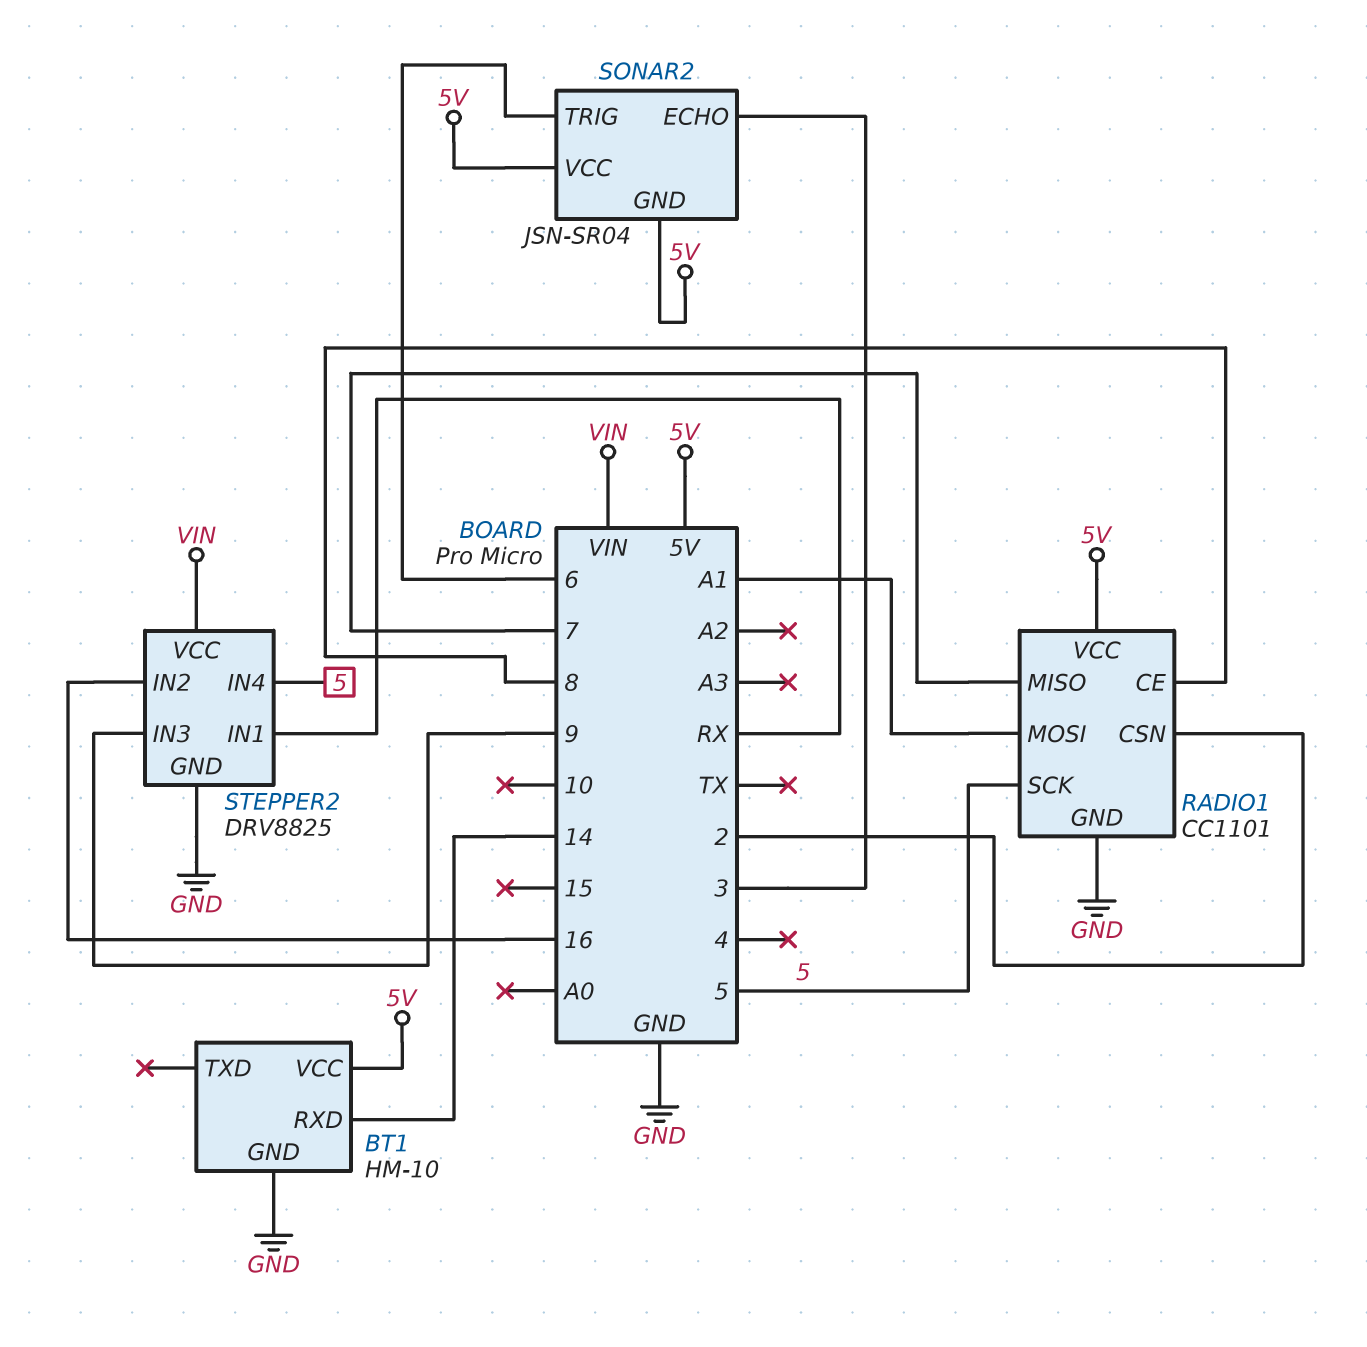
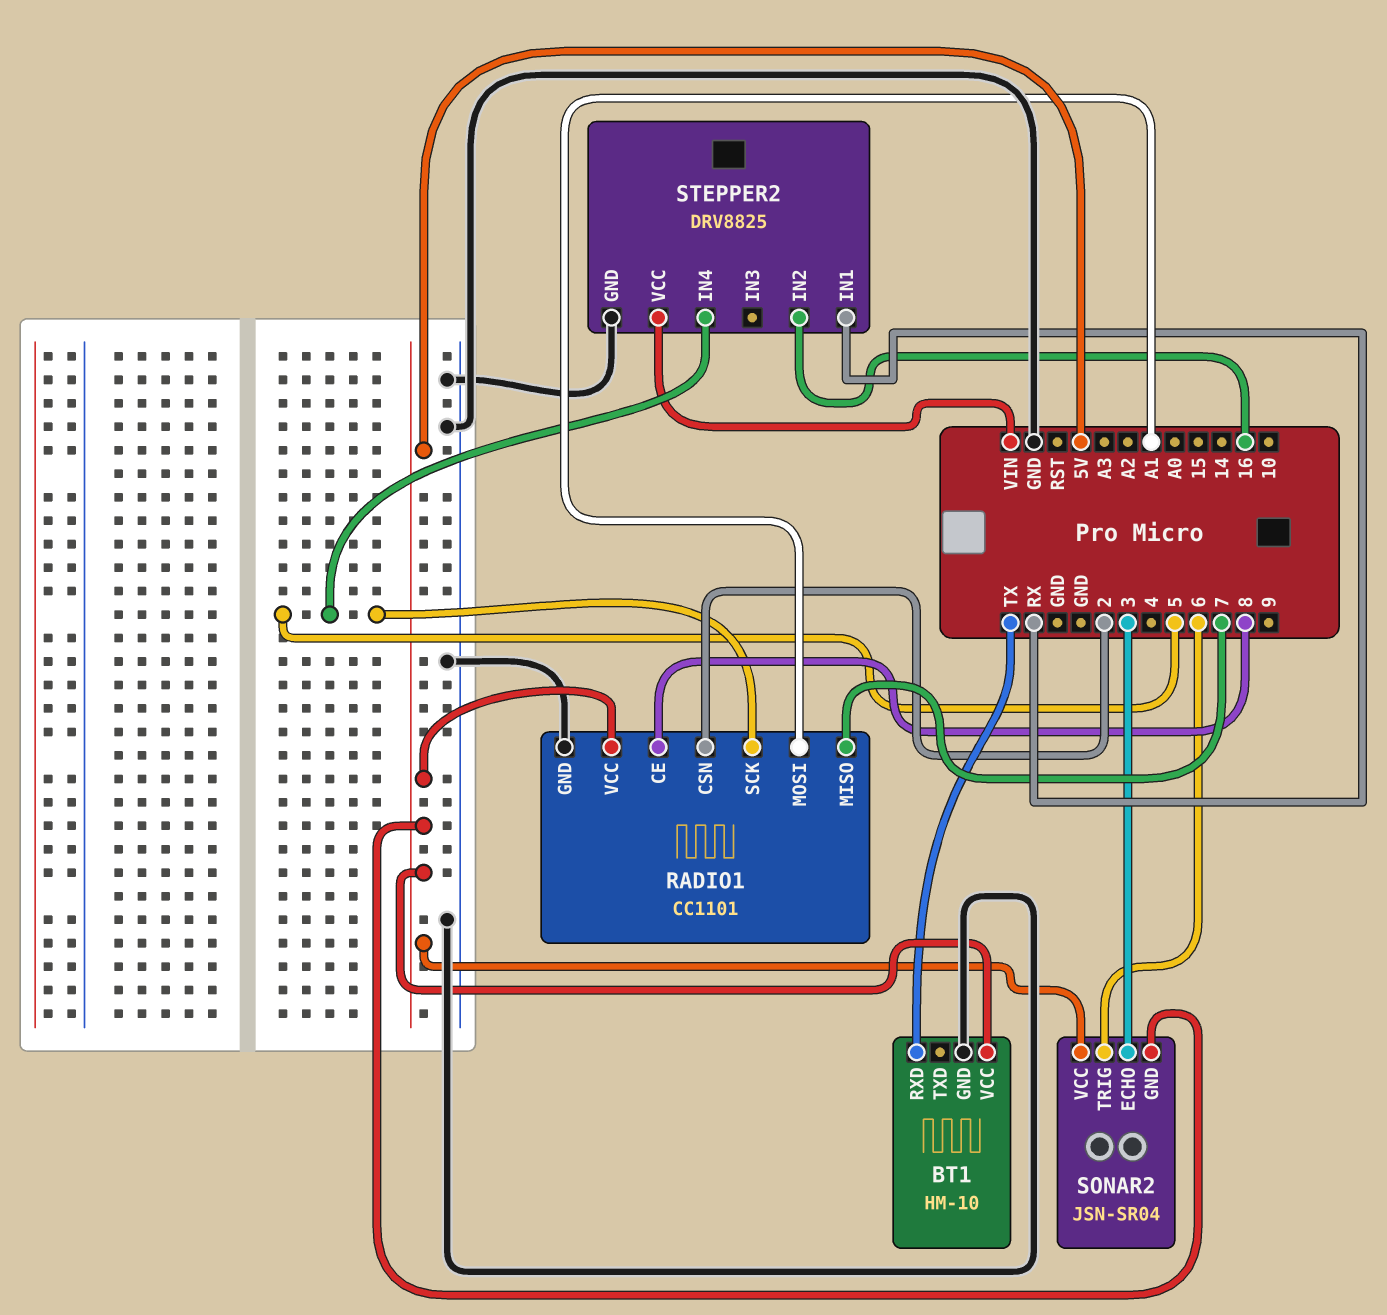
BT1 pin RXD: 14 -> TX
STEPPER2 pin IN3: 9 -> none

